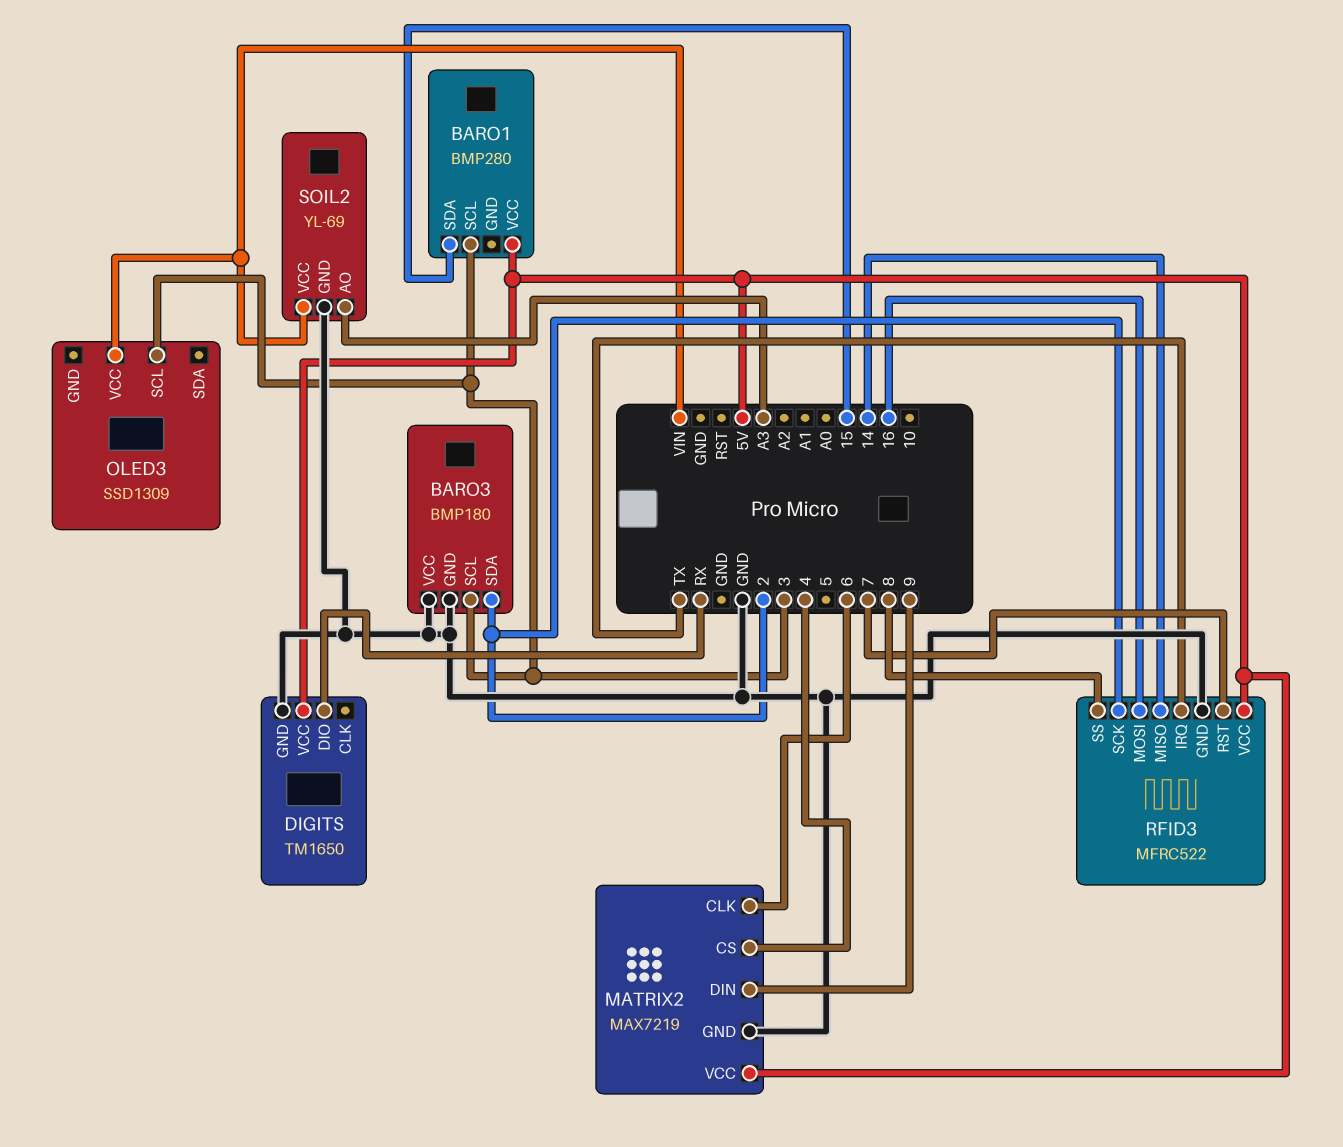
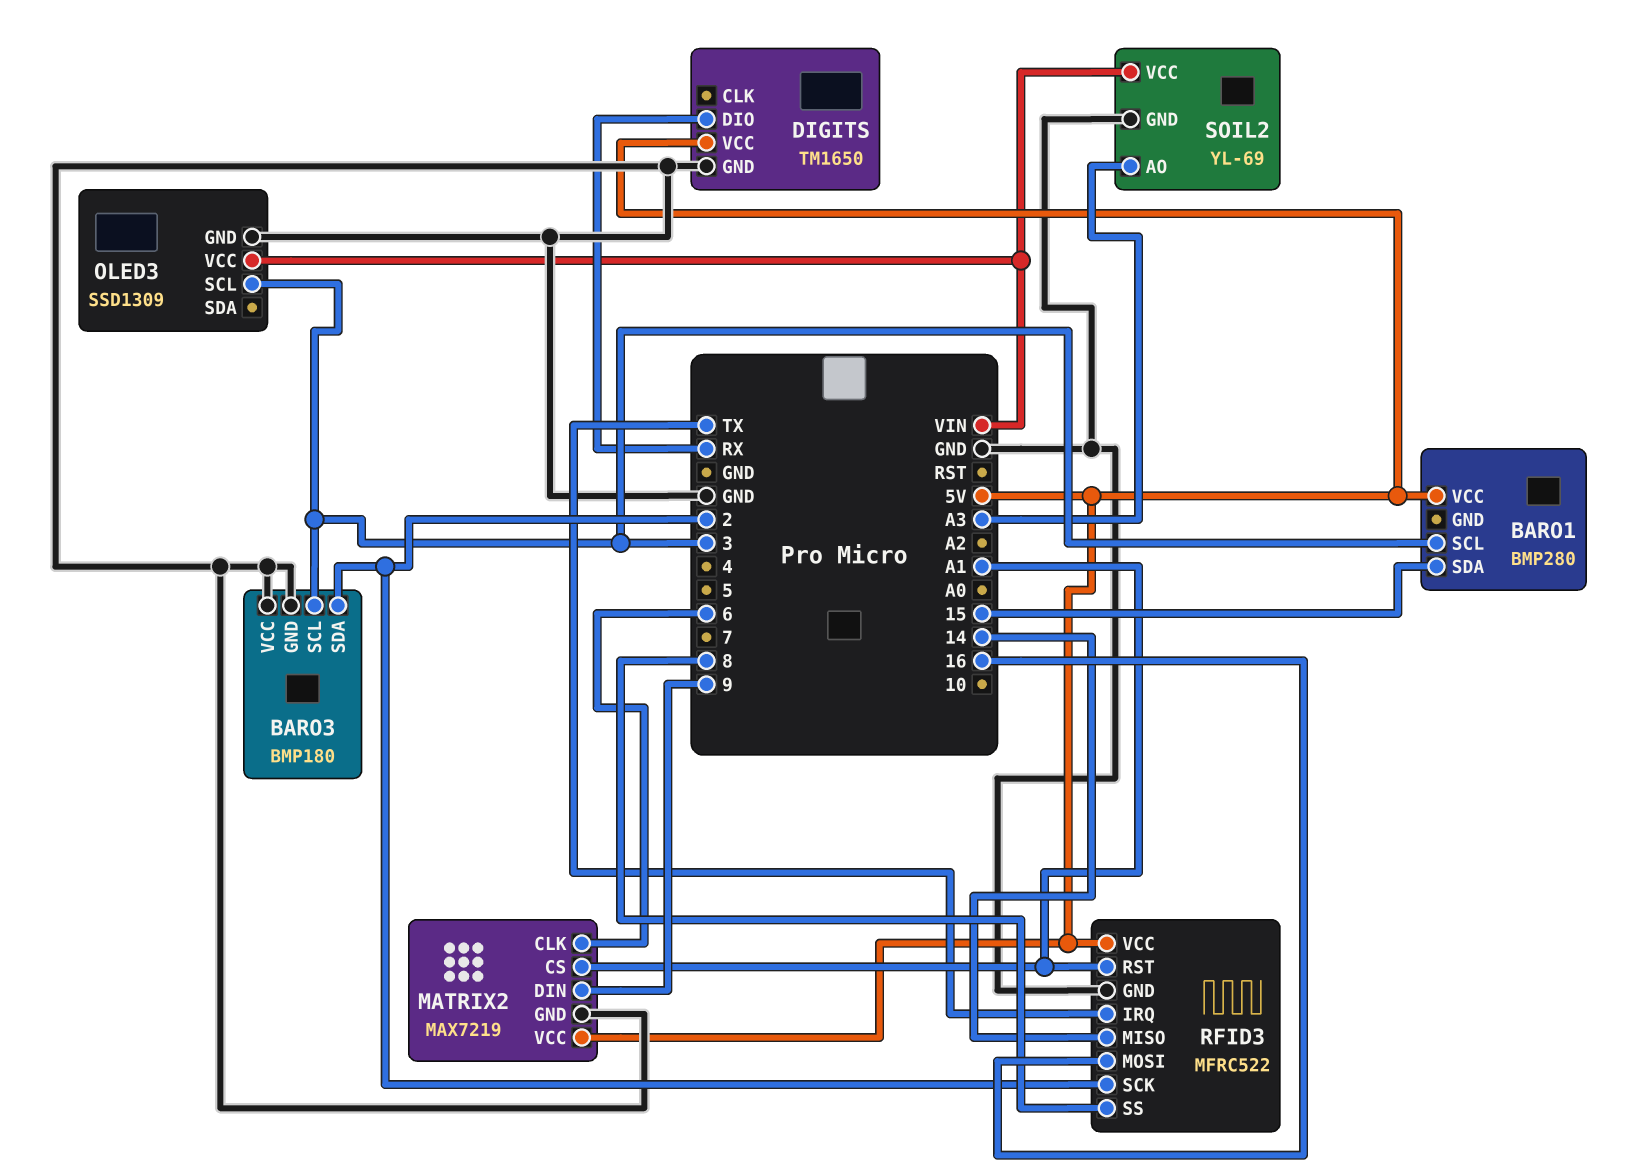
MATRIX2 pin CS: 4 -> A1
OLED3 pin GND: none -> GND
RFID3 pin RST: 7 -> A1

